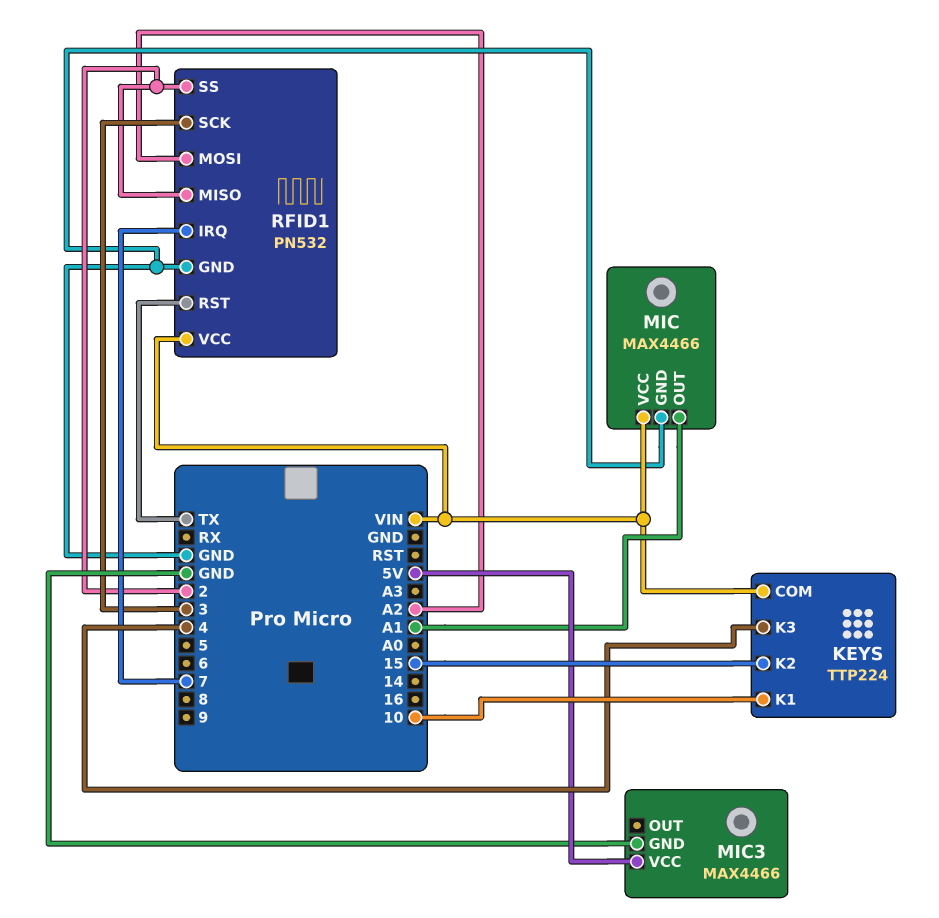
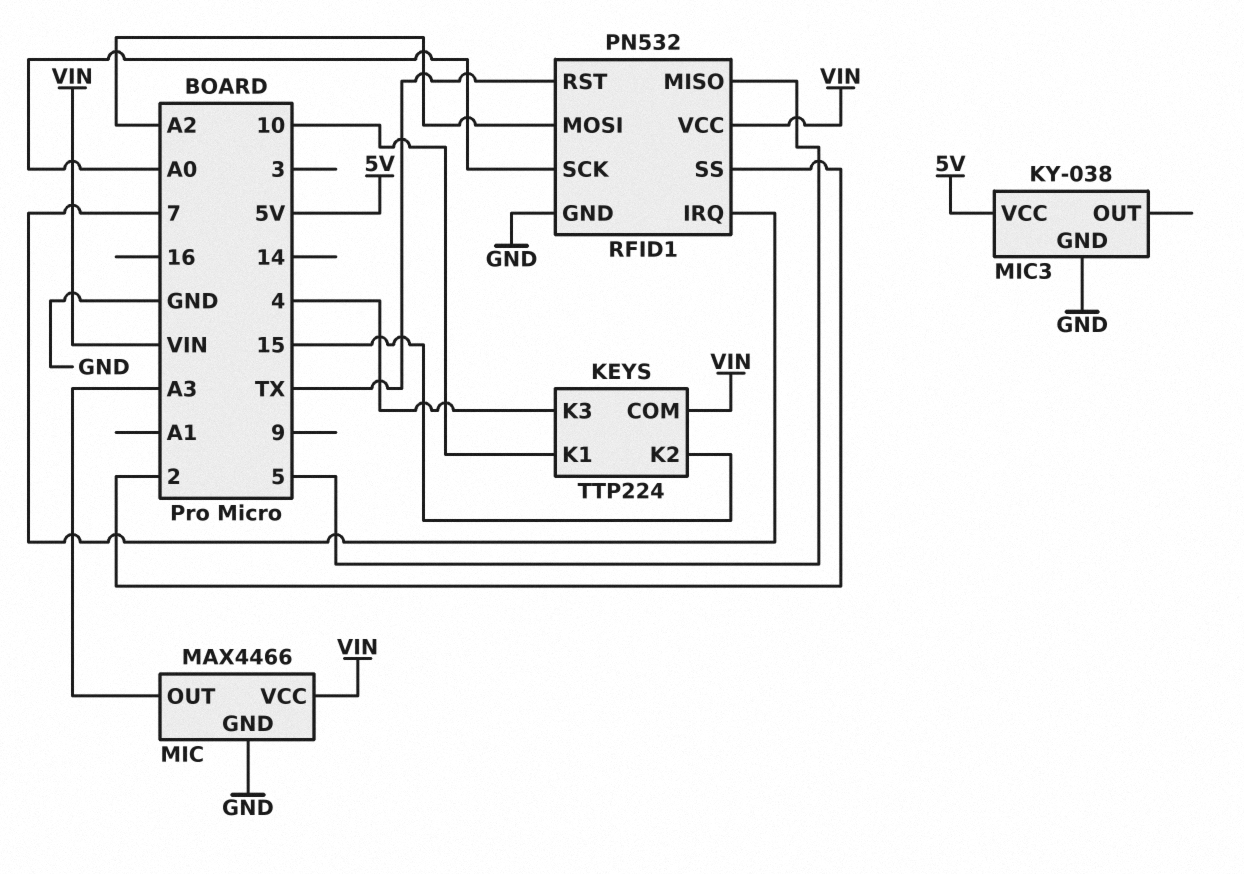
MIC pin OUT: A1 -> A3
MIC3: MAX4466 -> KY-038
RFID1 pin MISO: 2 -> 5
RFID1 pin SCK: 3 -> A0

